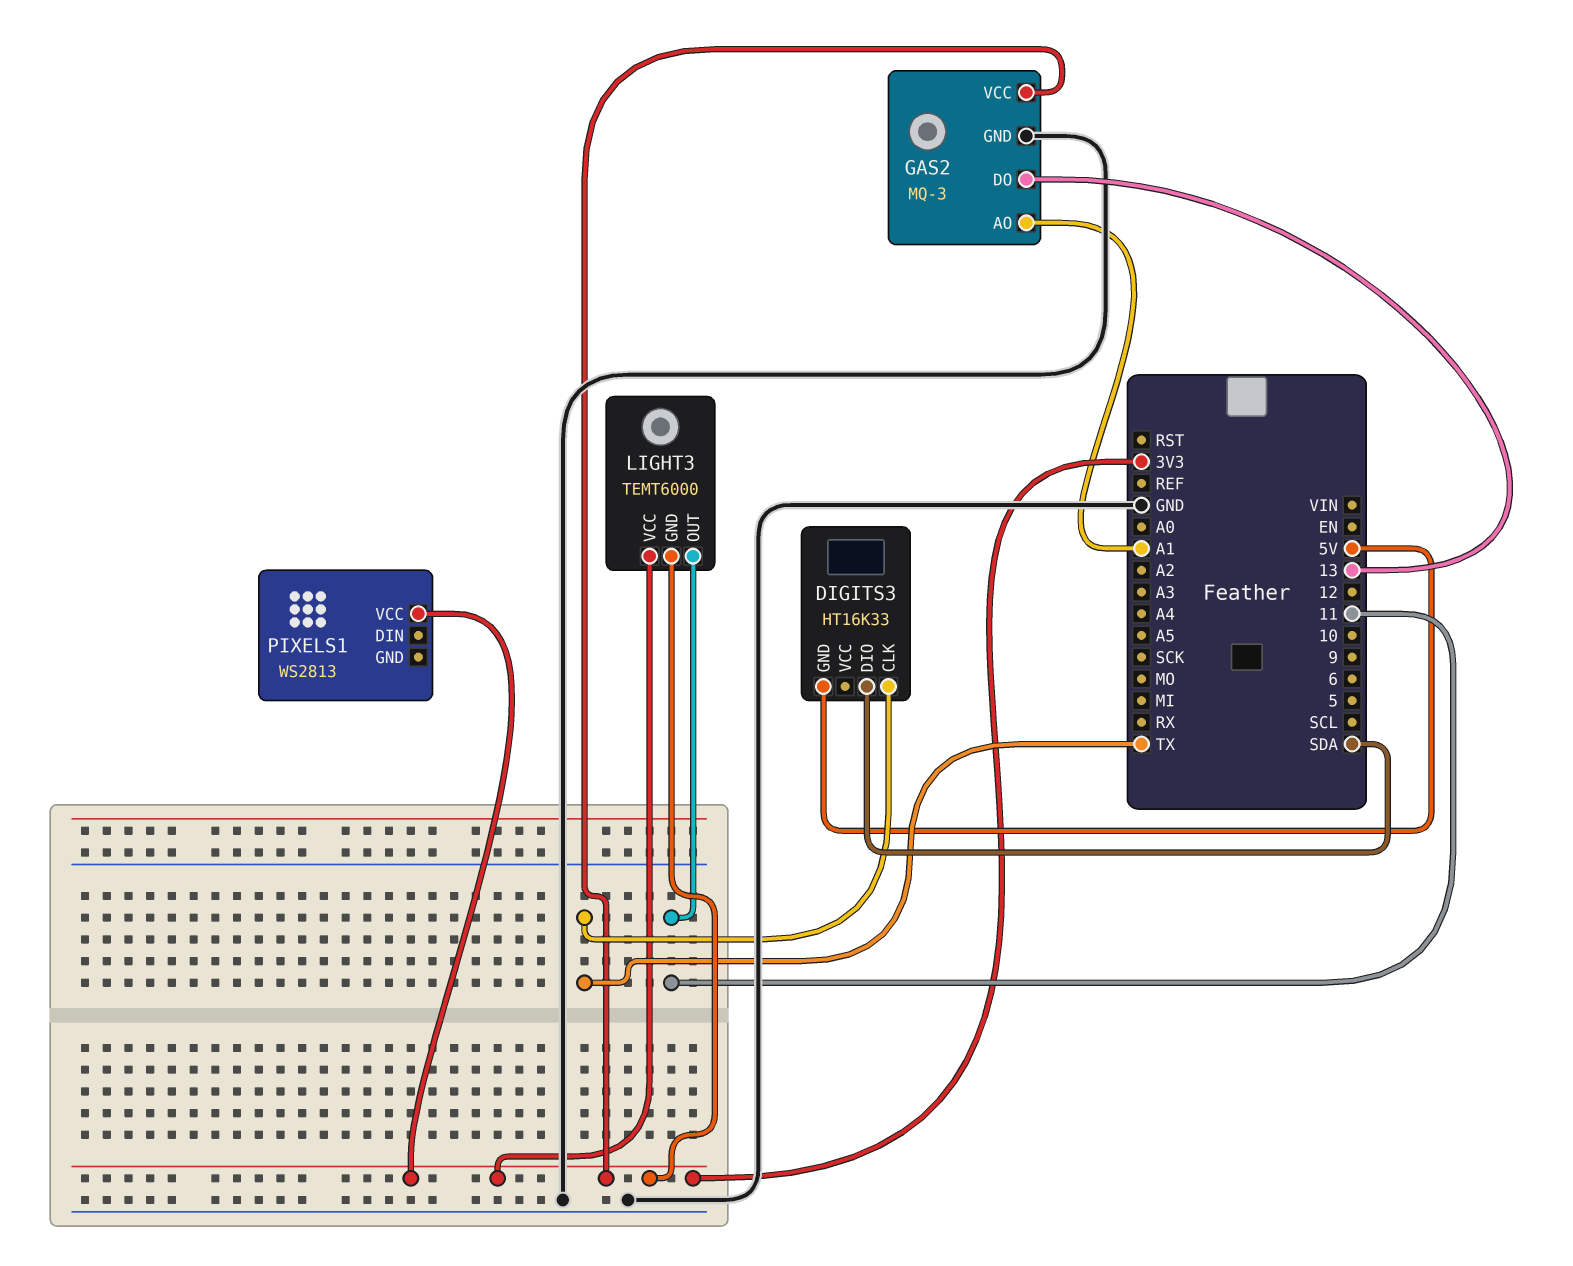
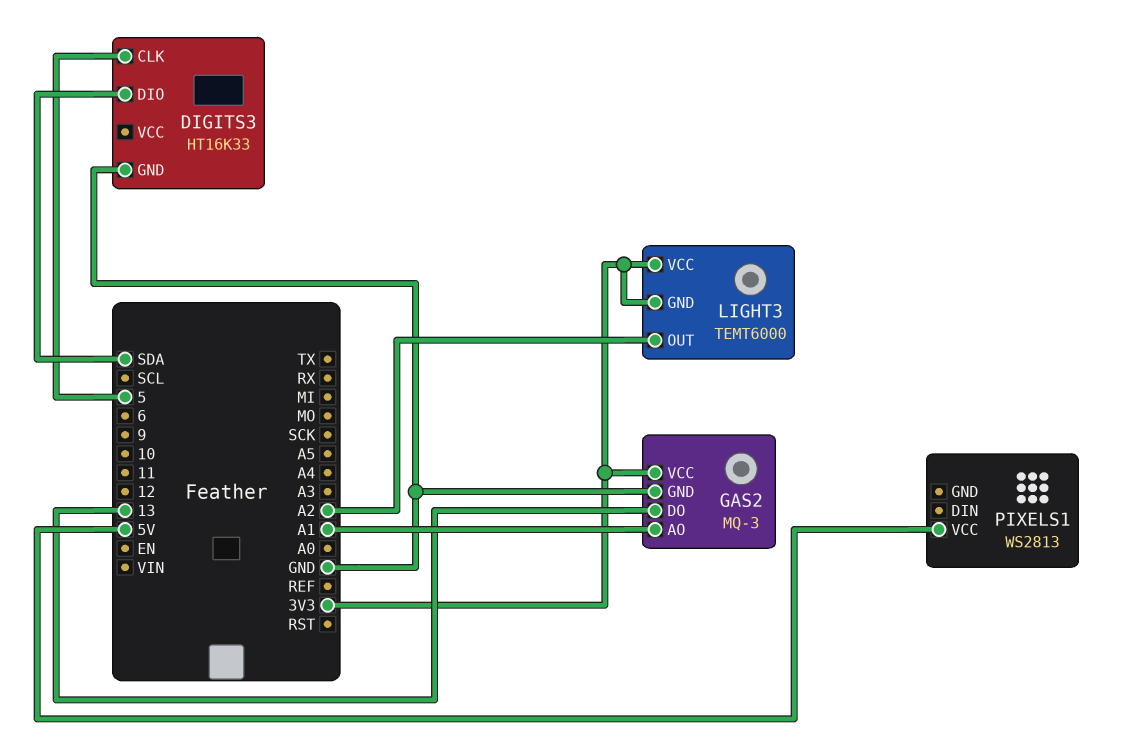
DIGITS3 pin CLK: TX -> 5
DIGITS3 pin GND: 5V -> GND
LIGHT3 pin OUT: 11 -> A2
PIXELS1 pin VCC: 3V3 -> 5V

